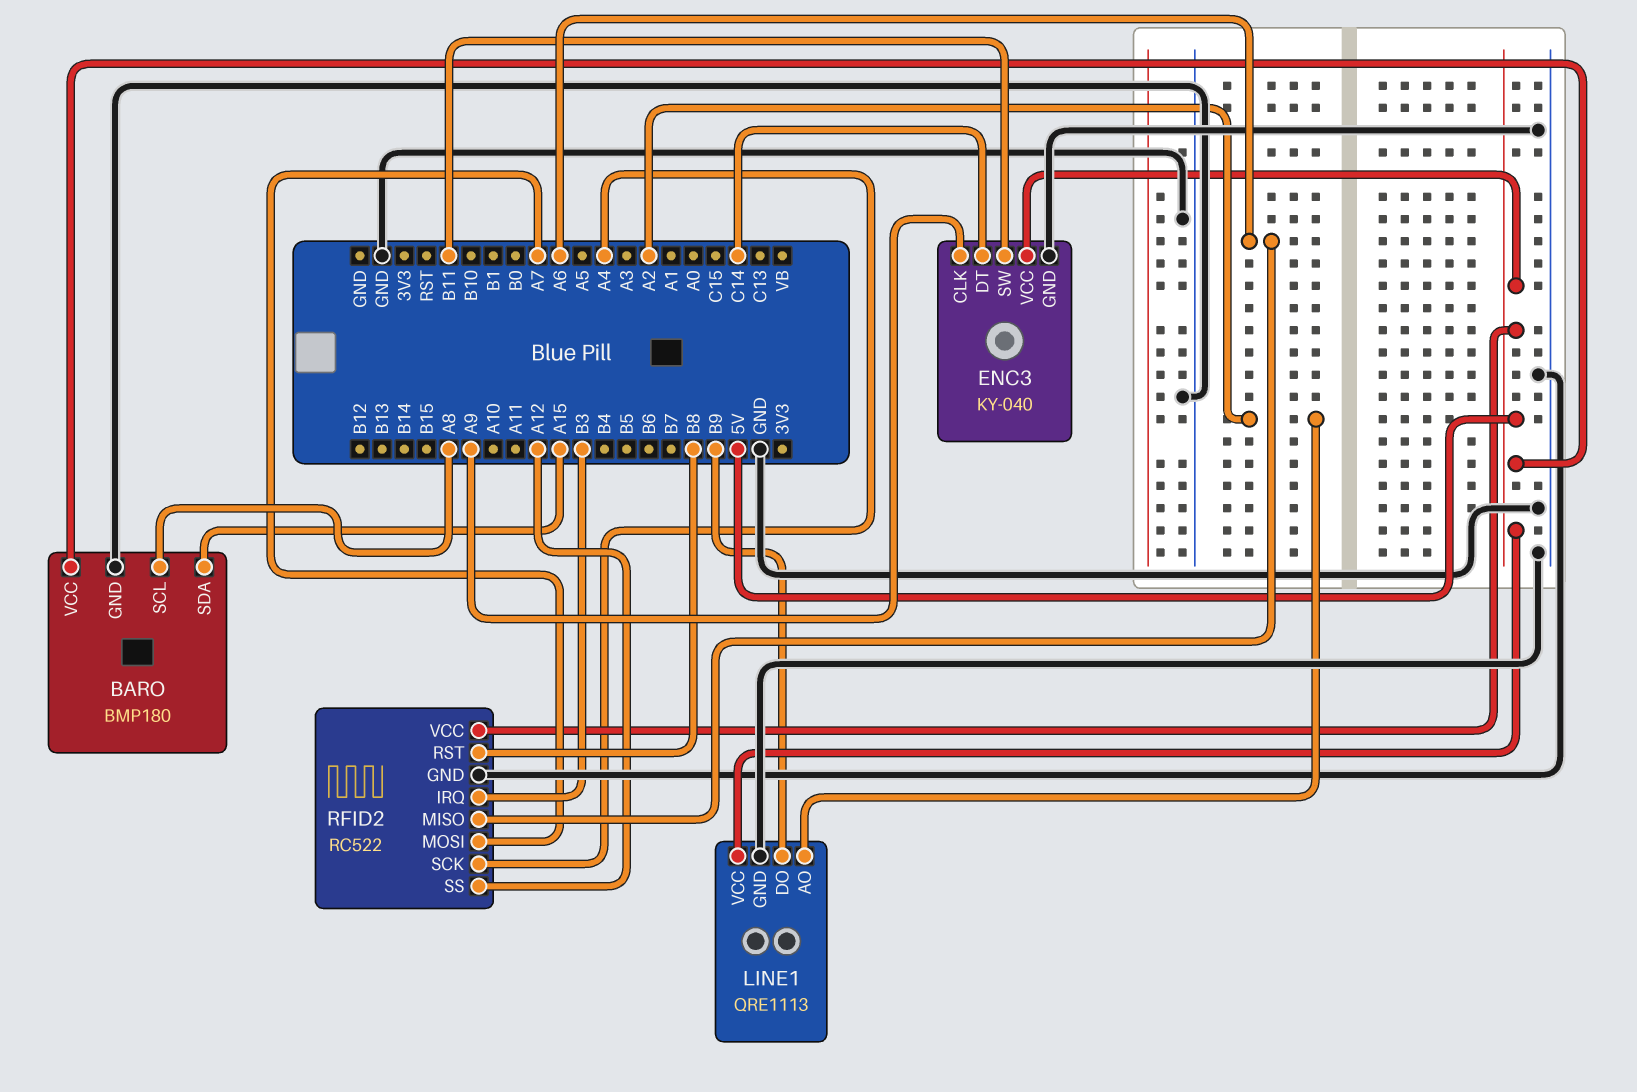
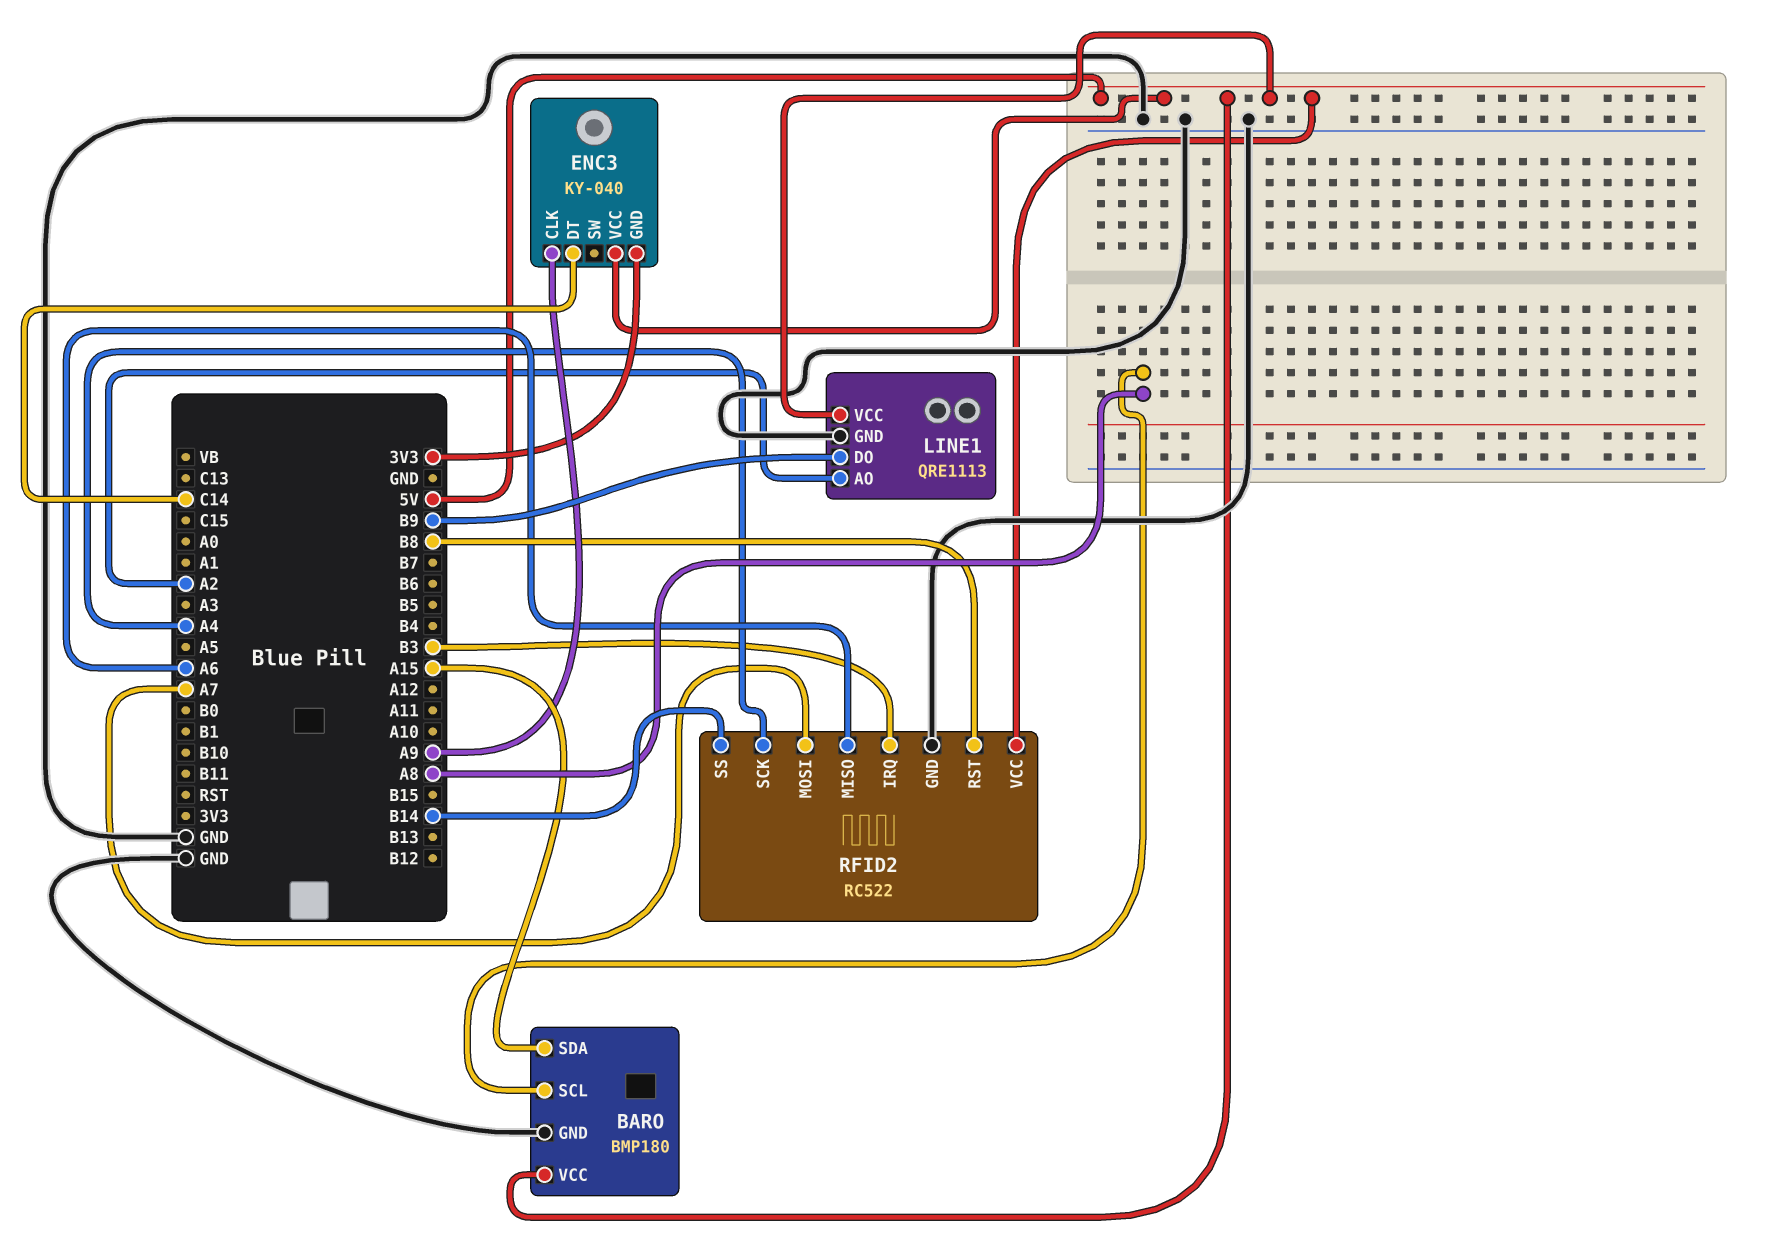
ENC3 pin GND: GND -> 3V3
ENC3 pin SW: B11 -> none
RFID2 pin SS: A12 -> B14

